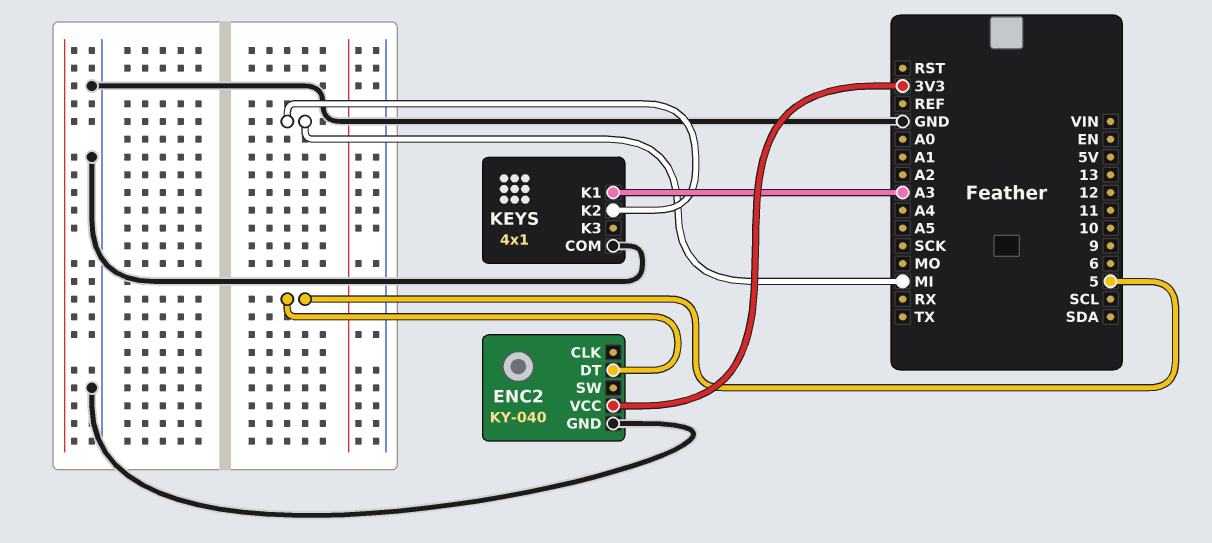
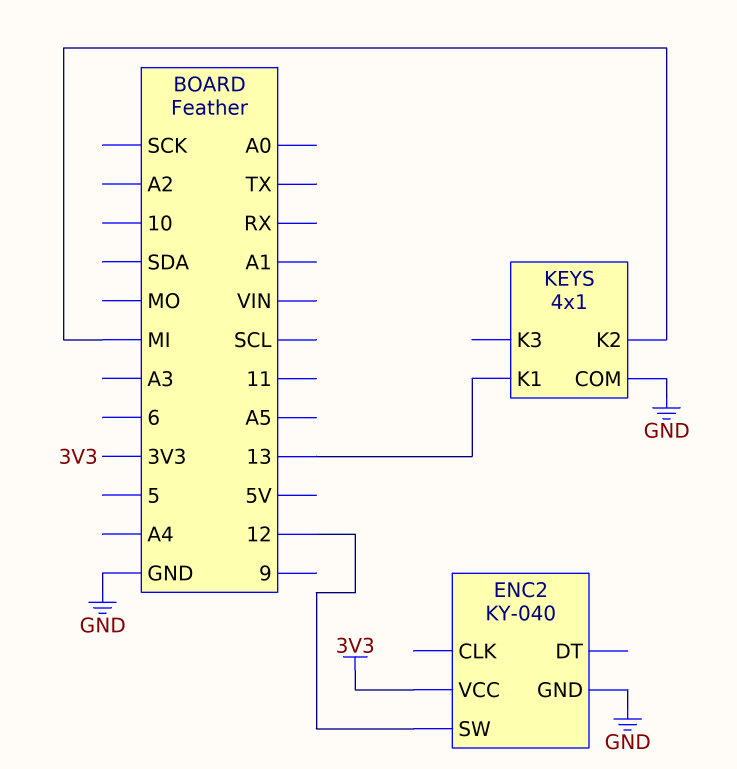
ENC2 pin DT: 5 -> none
ENC2 pin SW: none -> 12
KEYS pin K1: A3 -> 13

